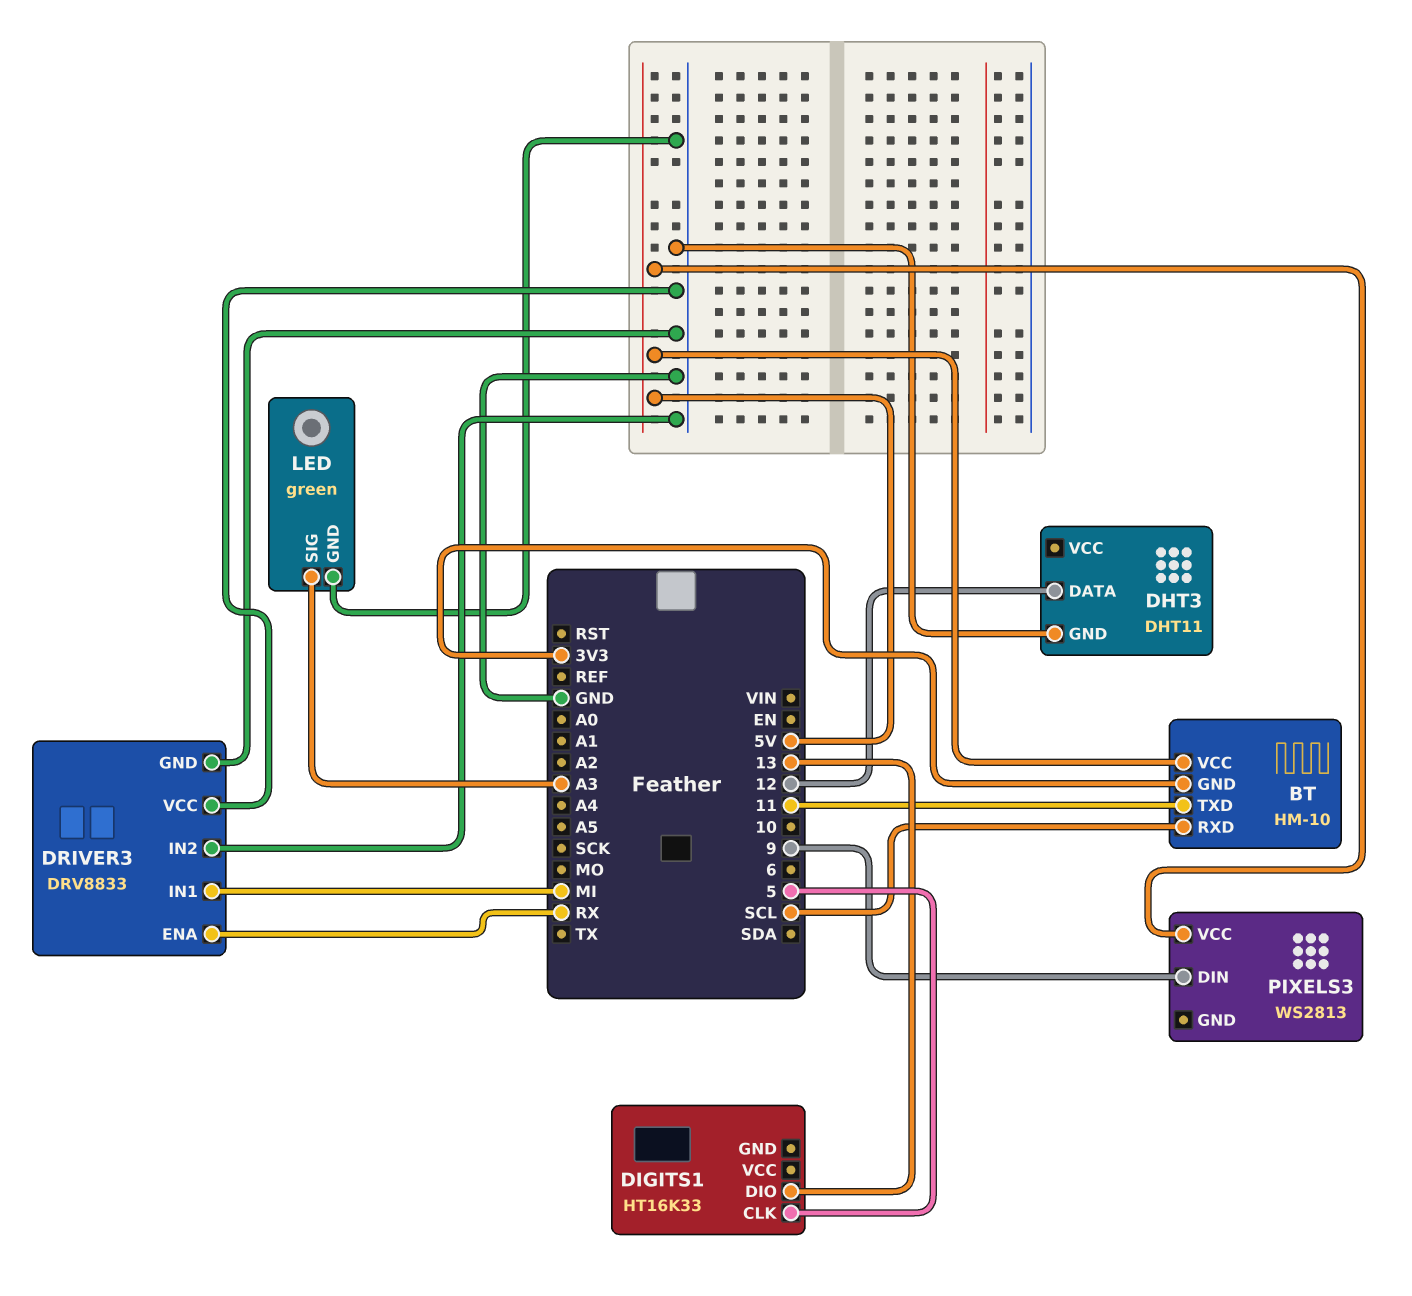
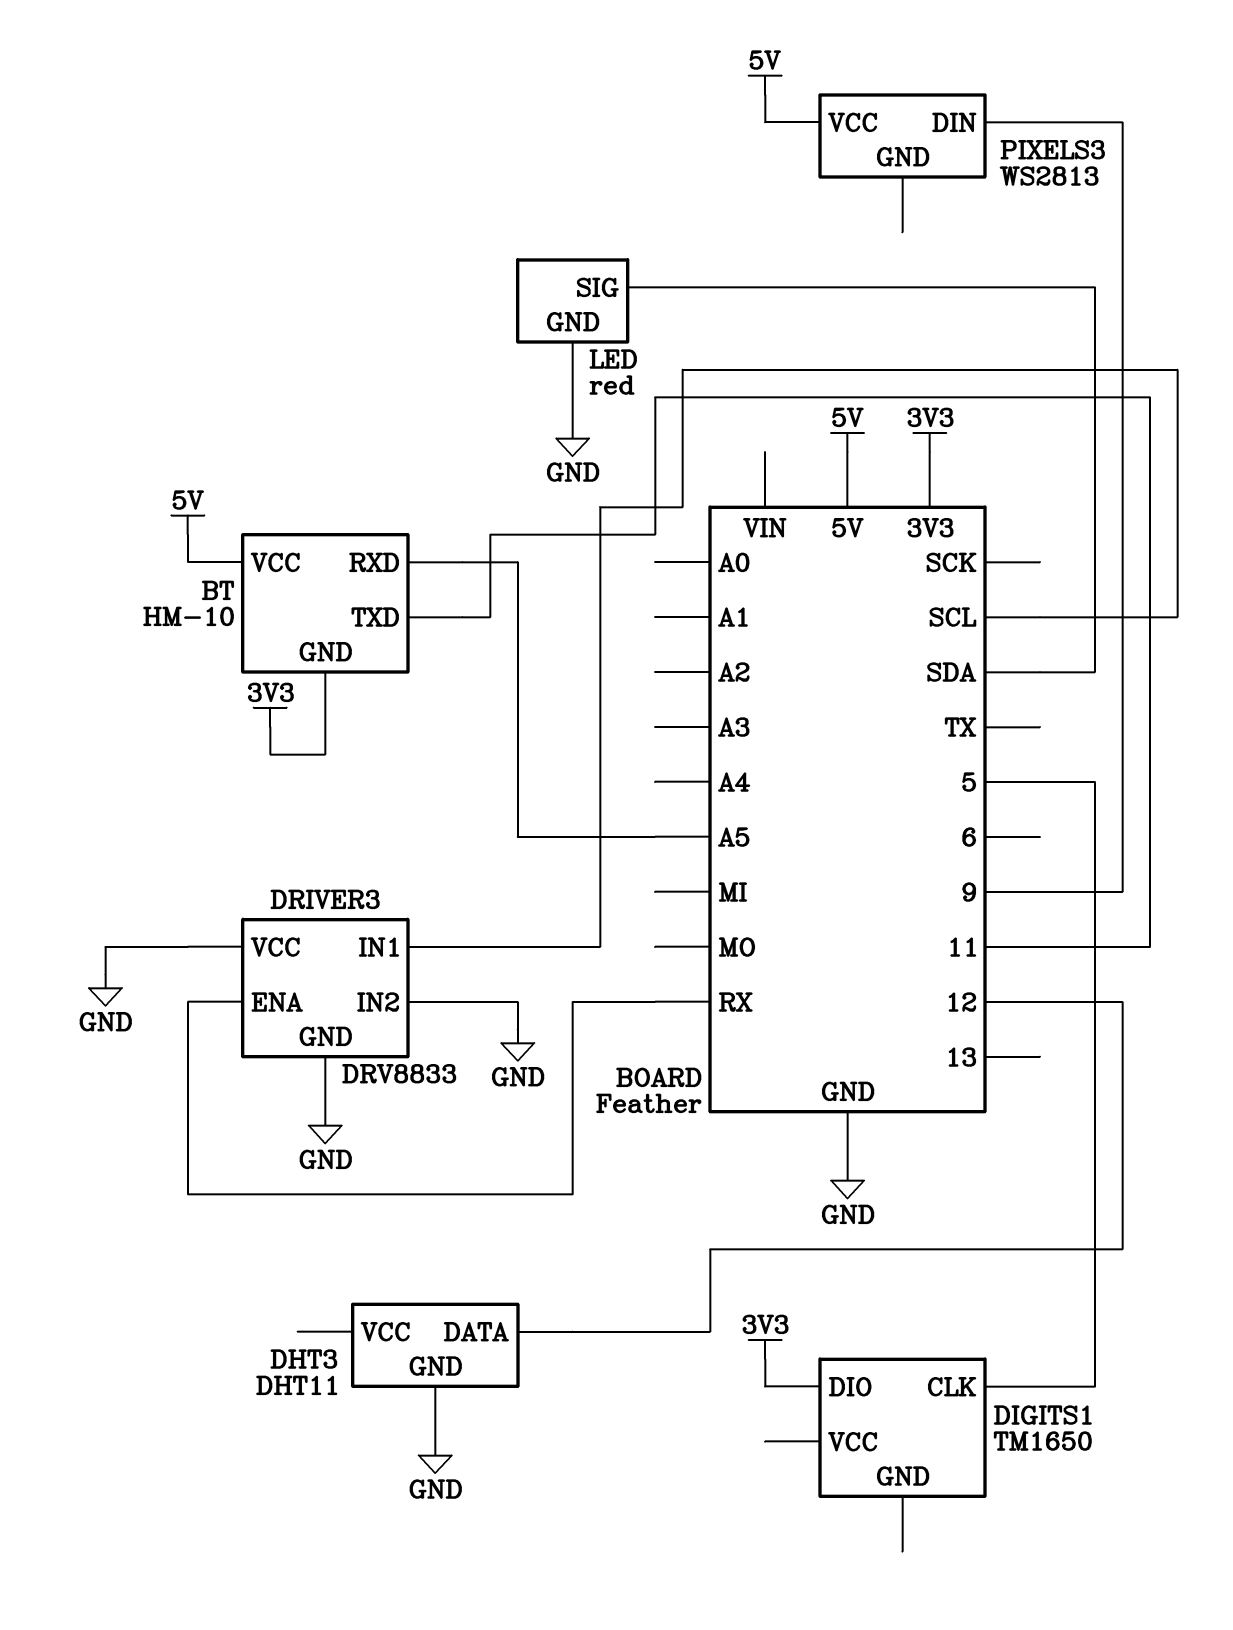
BT pin RXD: SCL -> A5
DIGITS1: HT16K33 -> TM1650
DIGITS1 pin DIO: 13 -> 3V3
DRIVER3 pin IN1: MI -> SCL
LED: green -> red
LED pin SIG: A3 -> SDA

